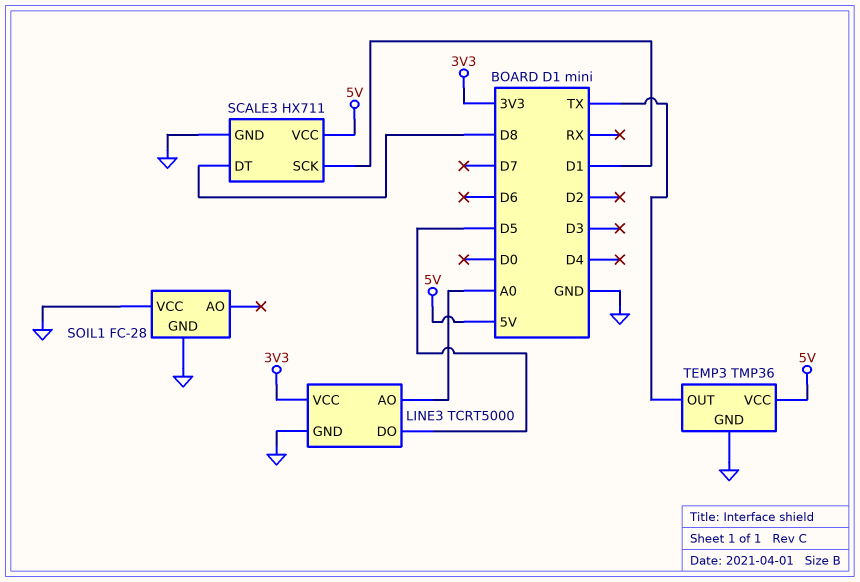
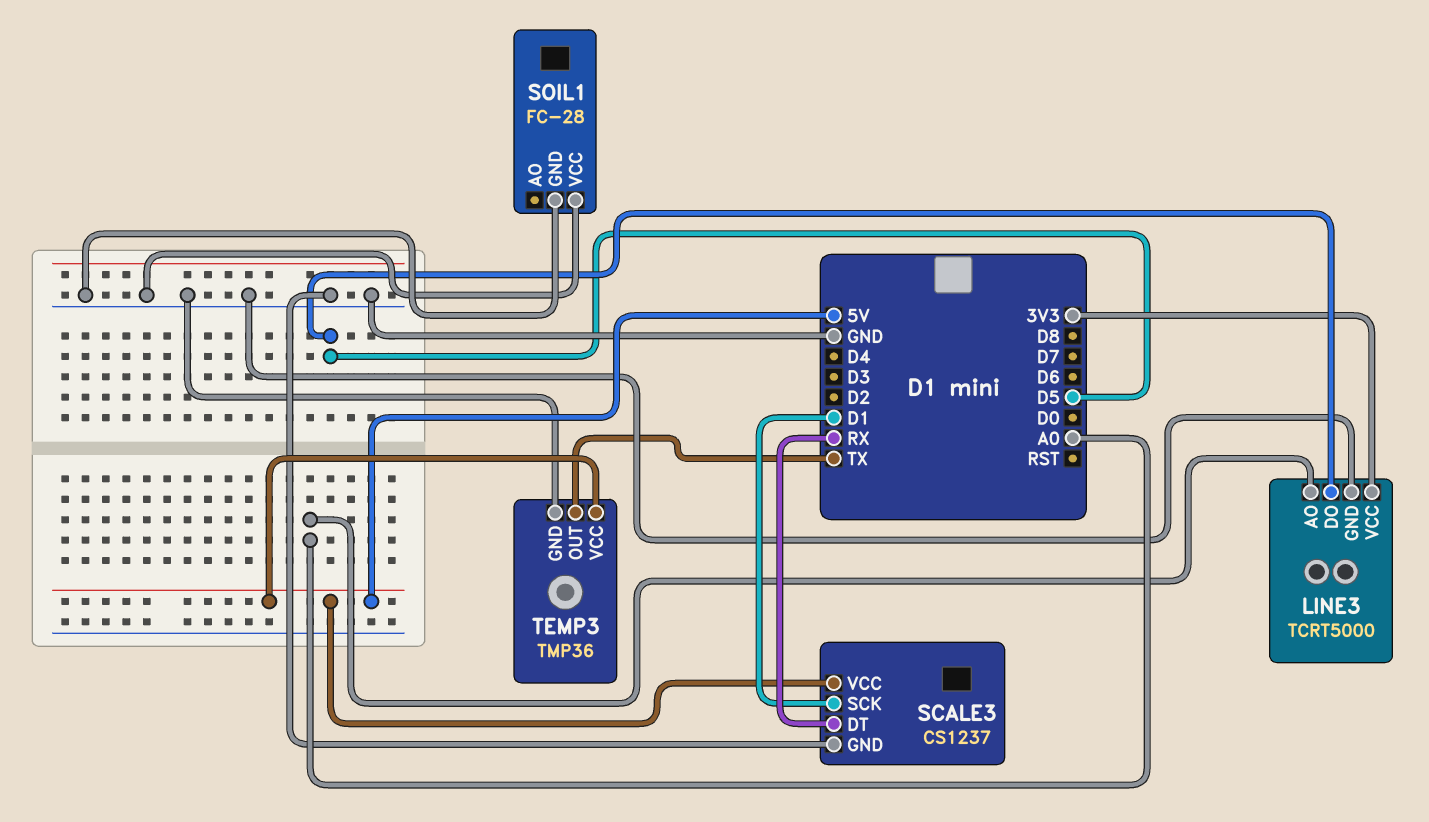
SCALE3: HX711 -> CS1237
SCALE3 pin DT: D8 -> RX

